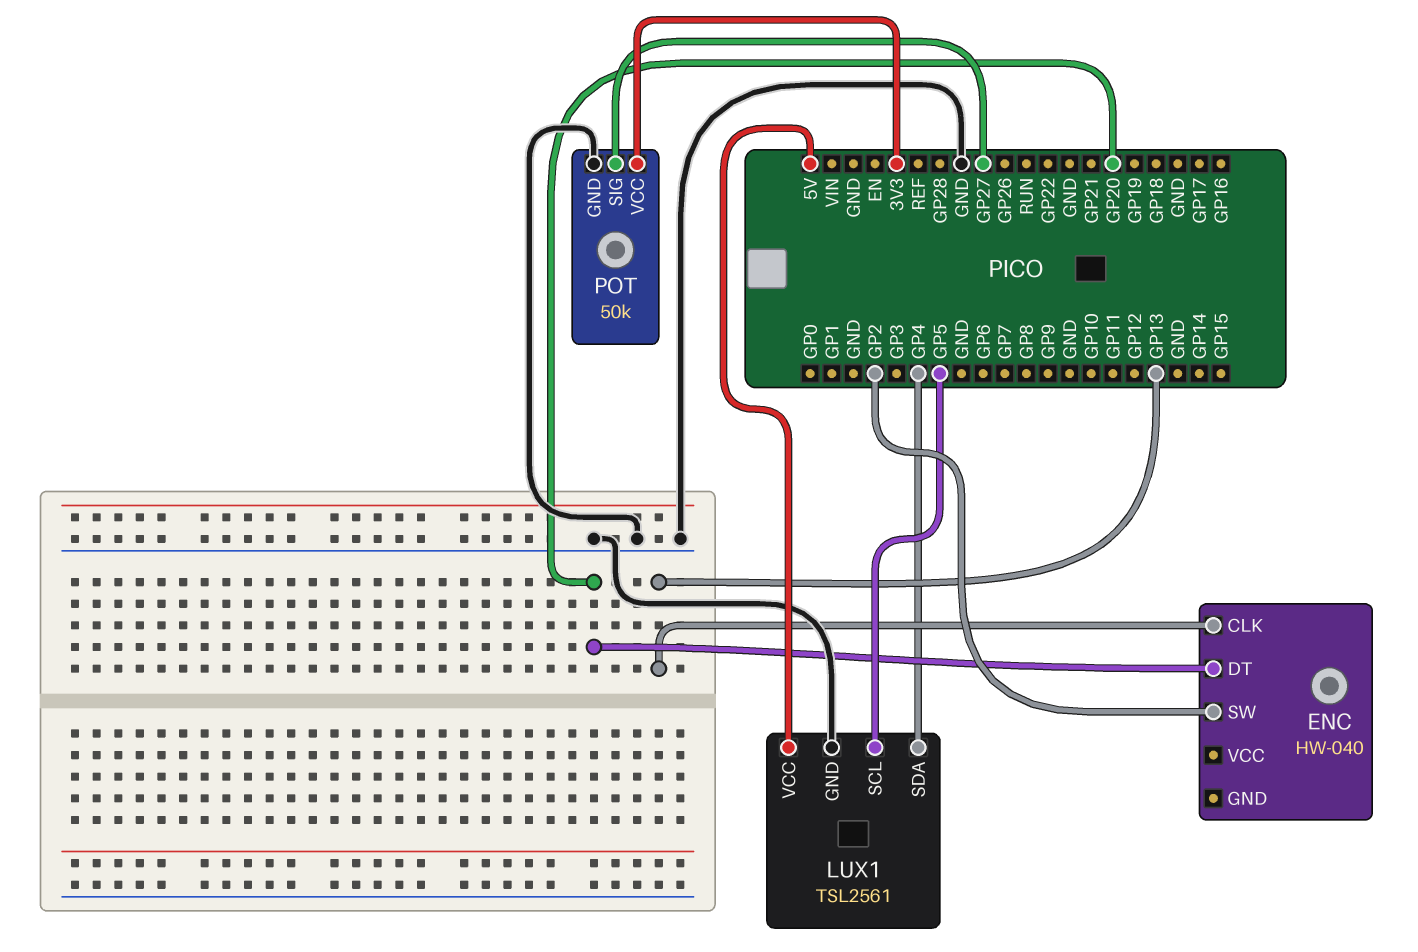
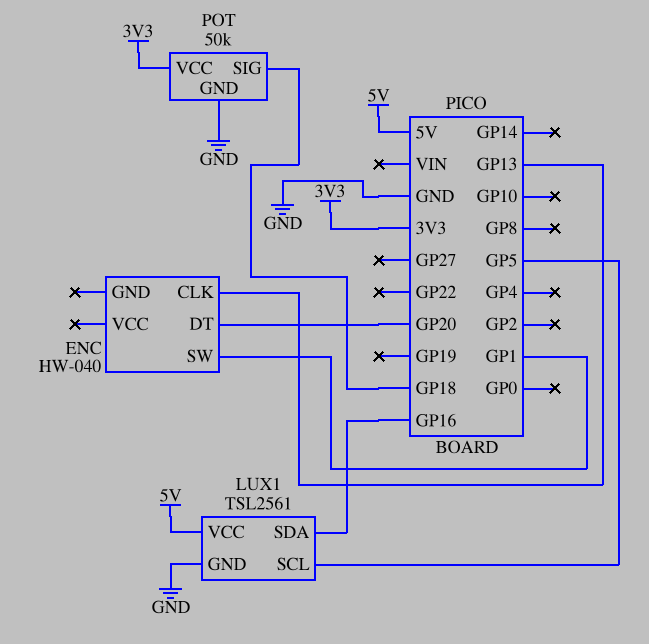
ENC pin SW: GP2 -> GP1
LUX1 pin SDA: GP4 -> GP16
POT pin SIG: GP27 -> GP18

